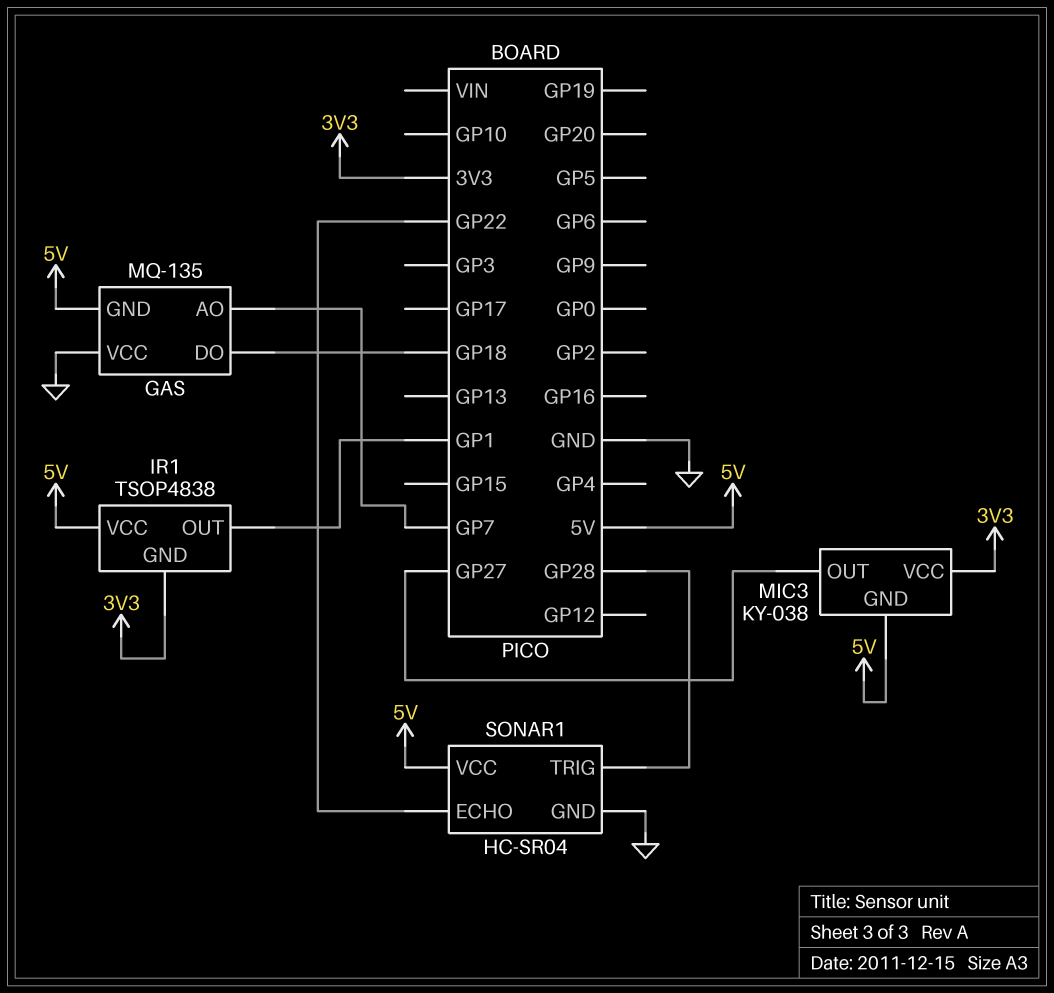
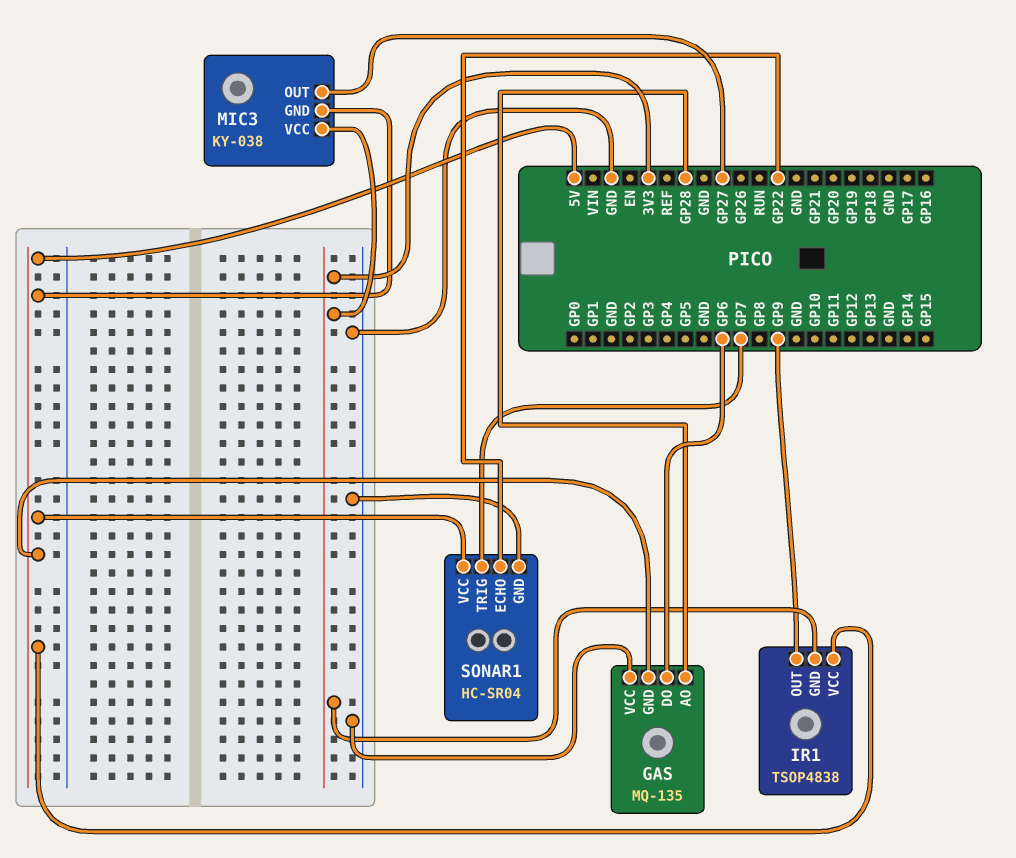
GAS pin AO: GP7 -> GP28
GAS pin DO: GP18 -> GP6
IR1 pin OUT: GP1 -> GP9
SONAR1 pin TRIG: GP28 -> GP7

